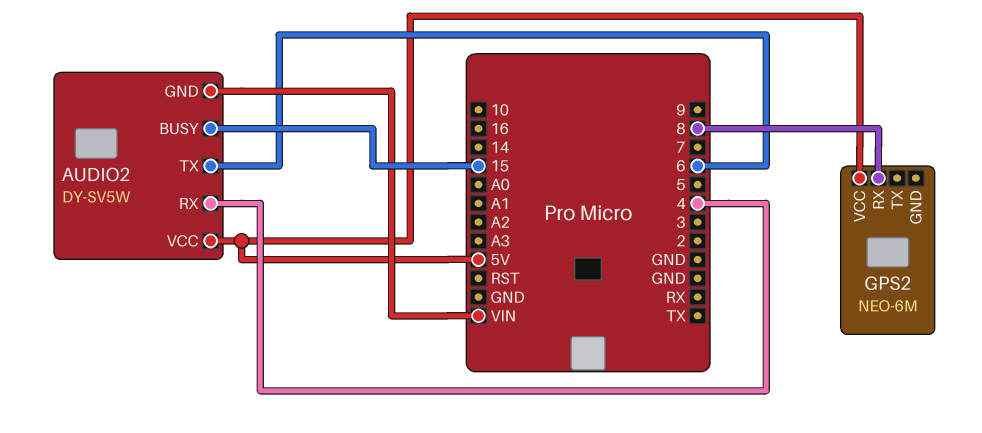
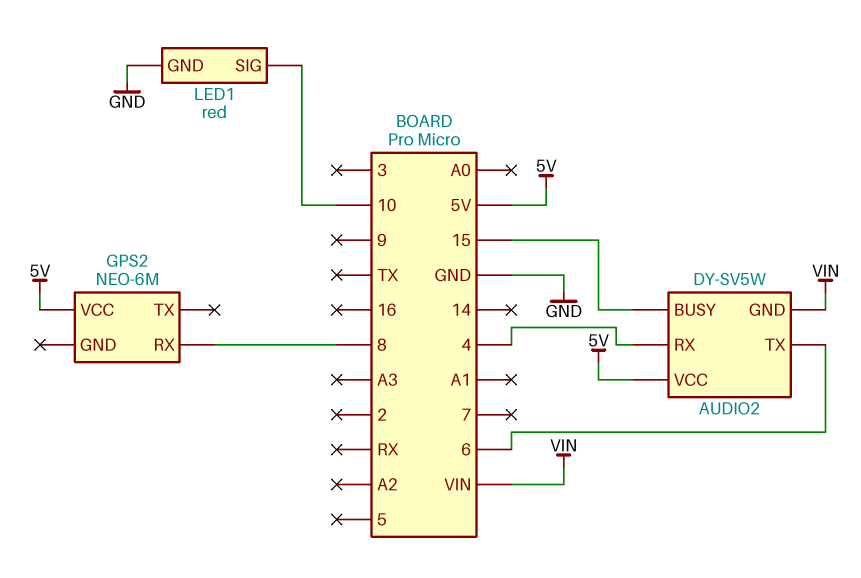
LED1: none -> red
LED1 pin GND: none -> GND
LED1 pin SIG: none -> 10

